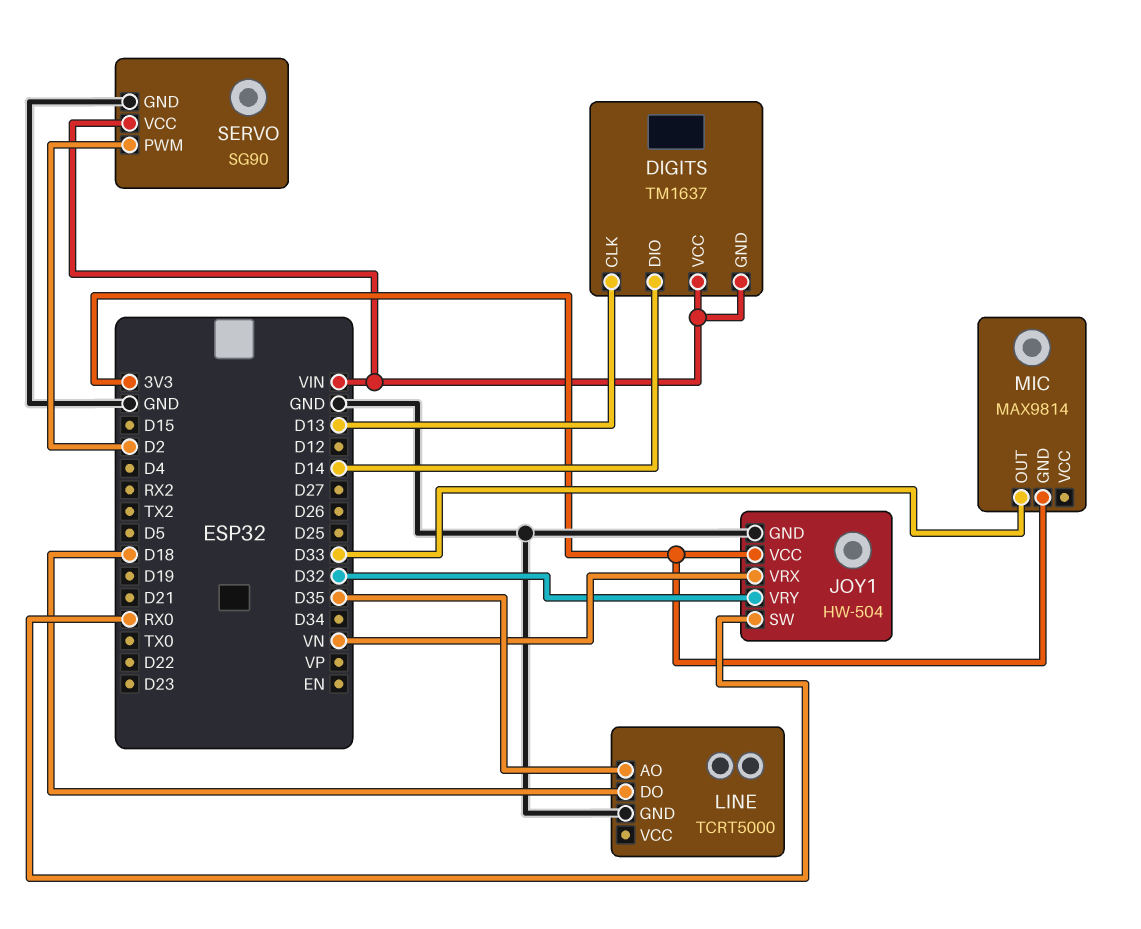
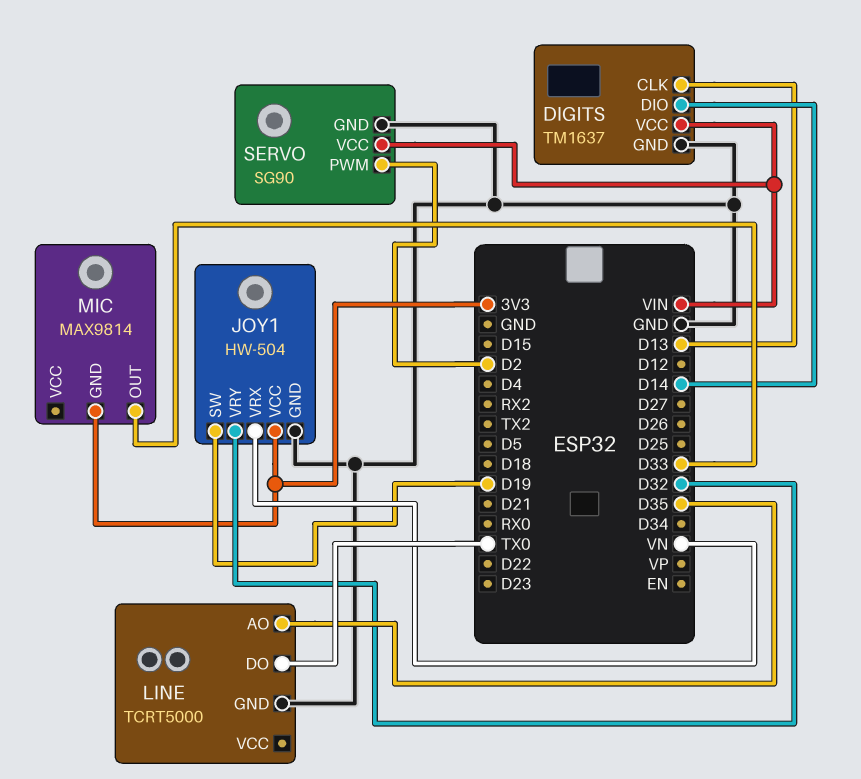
DIGITS pin GND: VIN -> GND
JOY1 pin SW: RX0 -> D19
LINE pin DO: D18 -> TX0

